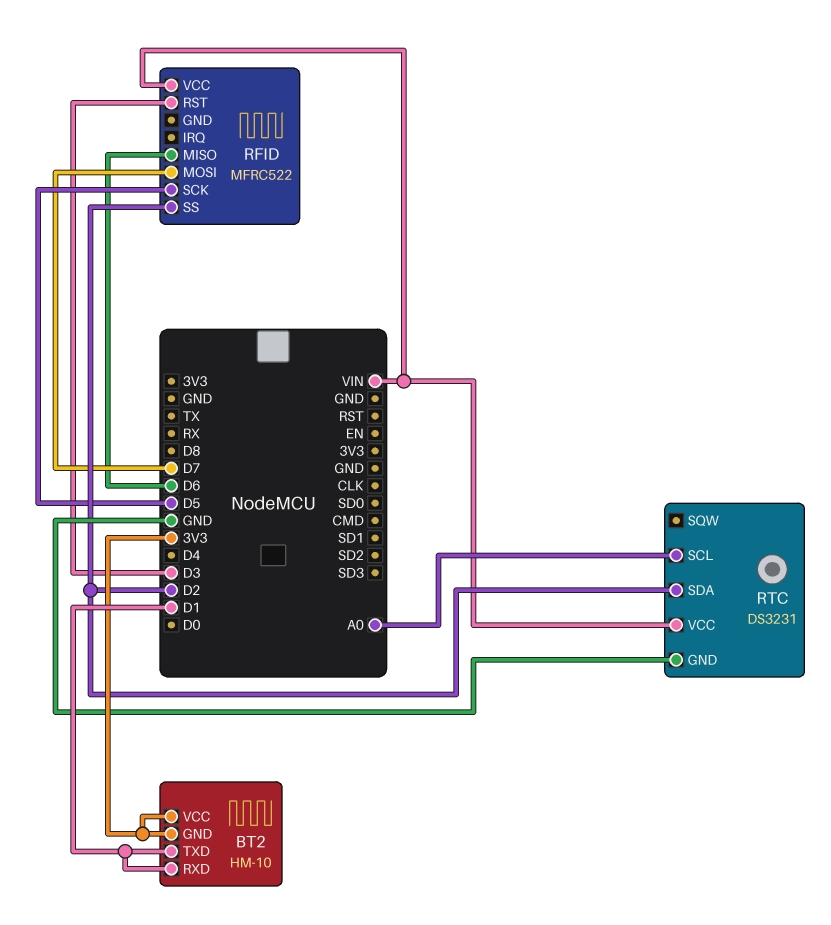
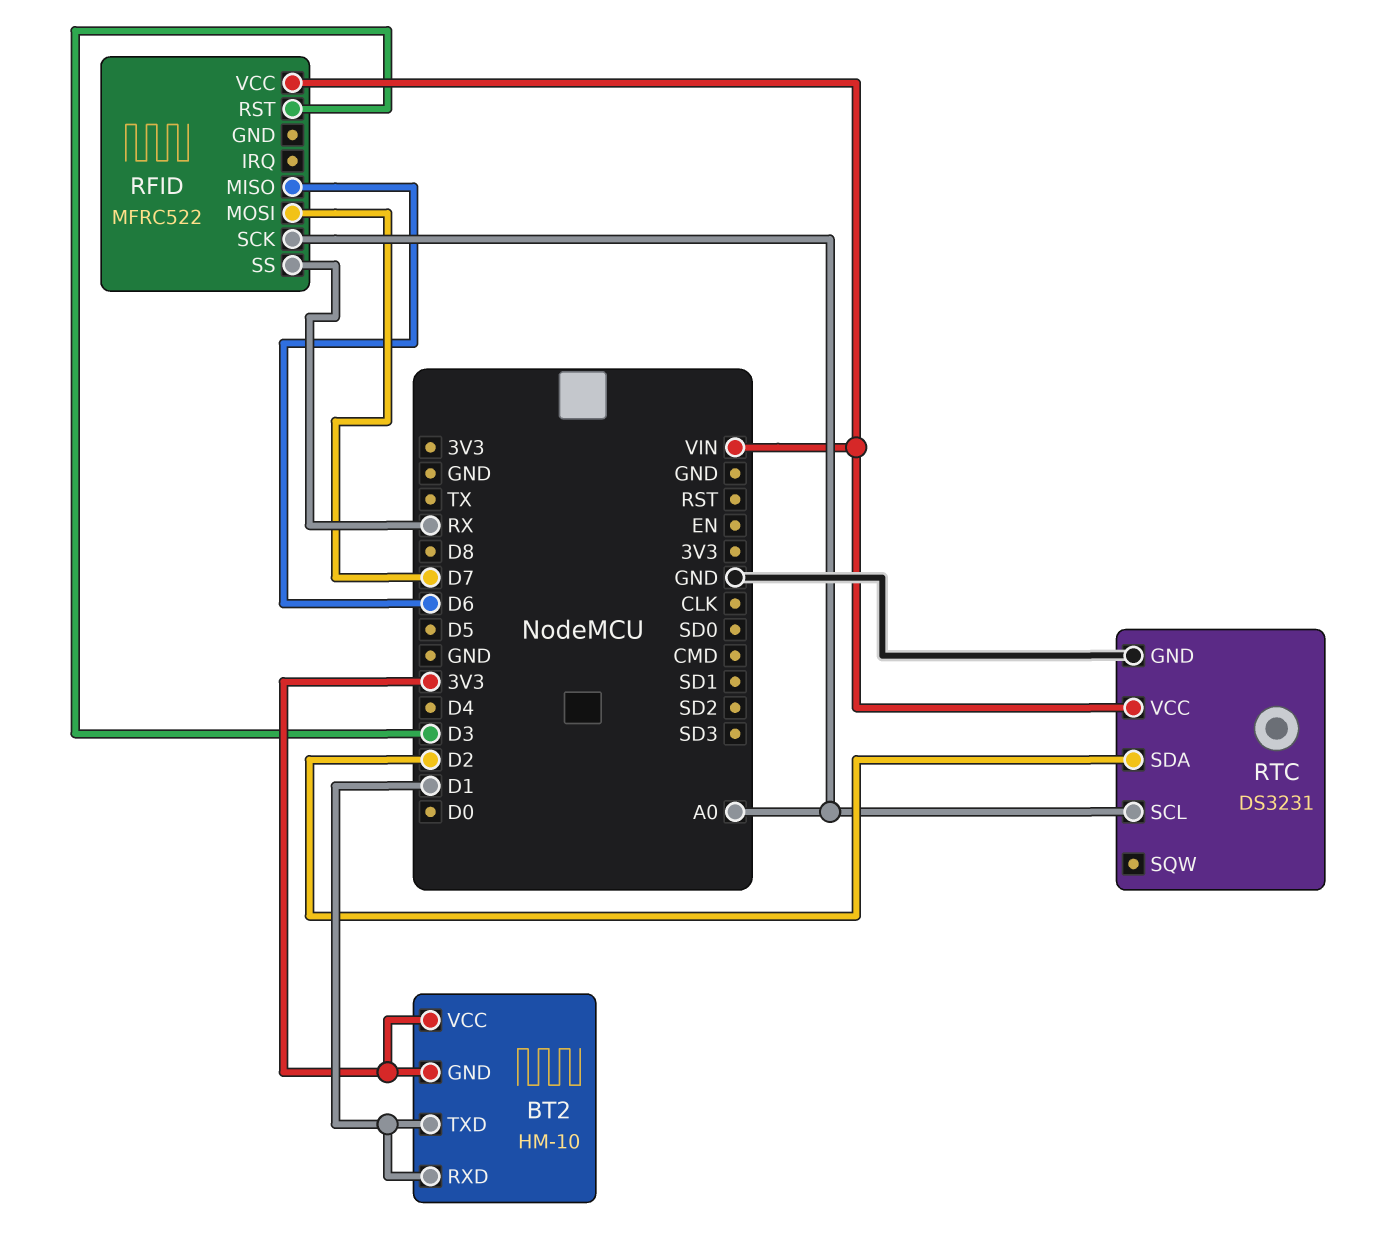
RFID pin SCK: D5 -> A0
RFID pin SS: D2 -> RX

